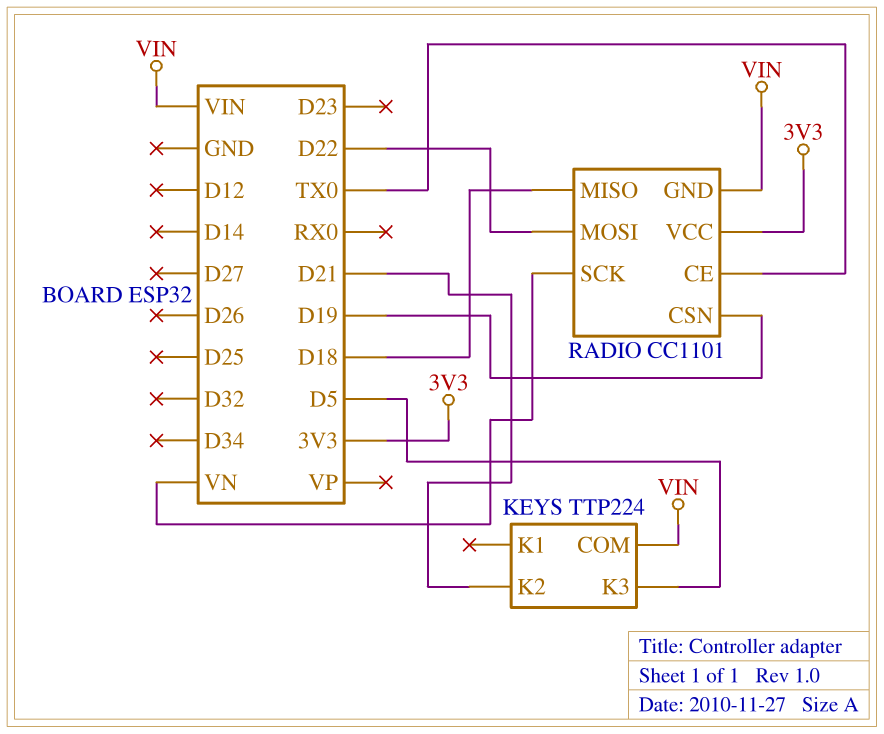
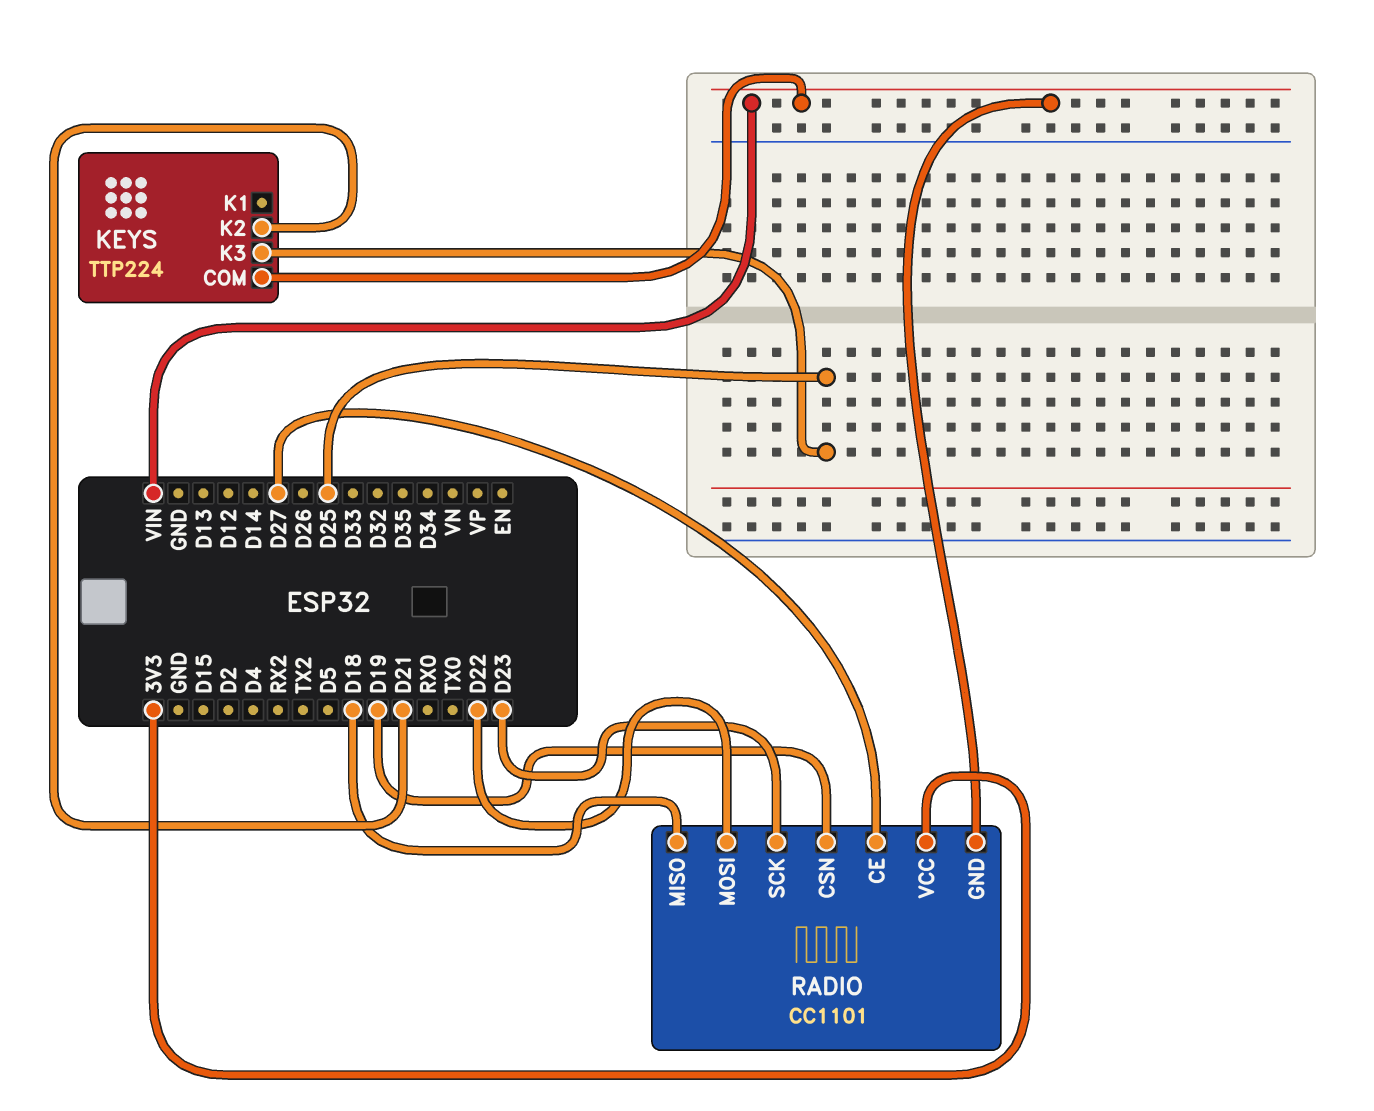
KEYS pin K3: D5 -> D25
RADIO pin CE: TX0 -> D27
RADIO pin SCK: VN -> D23

